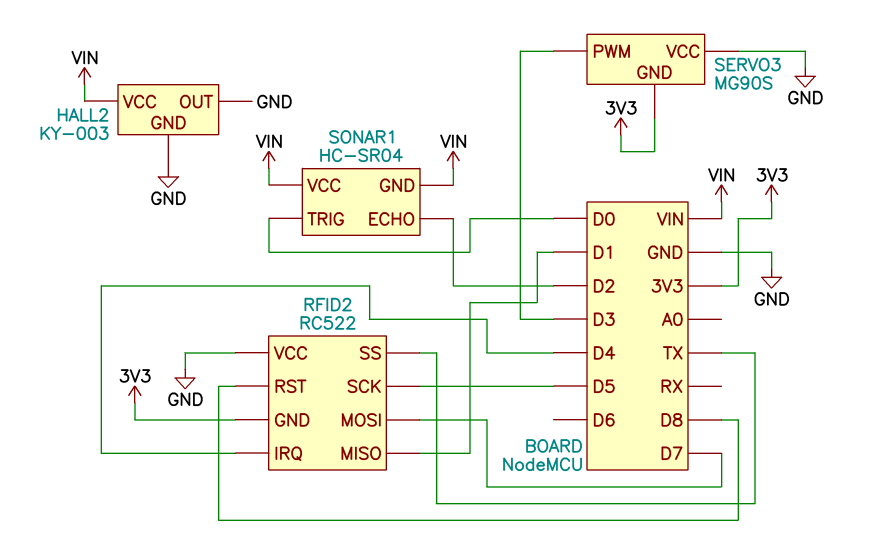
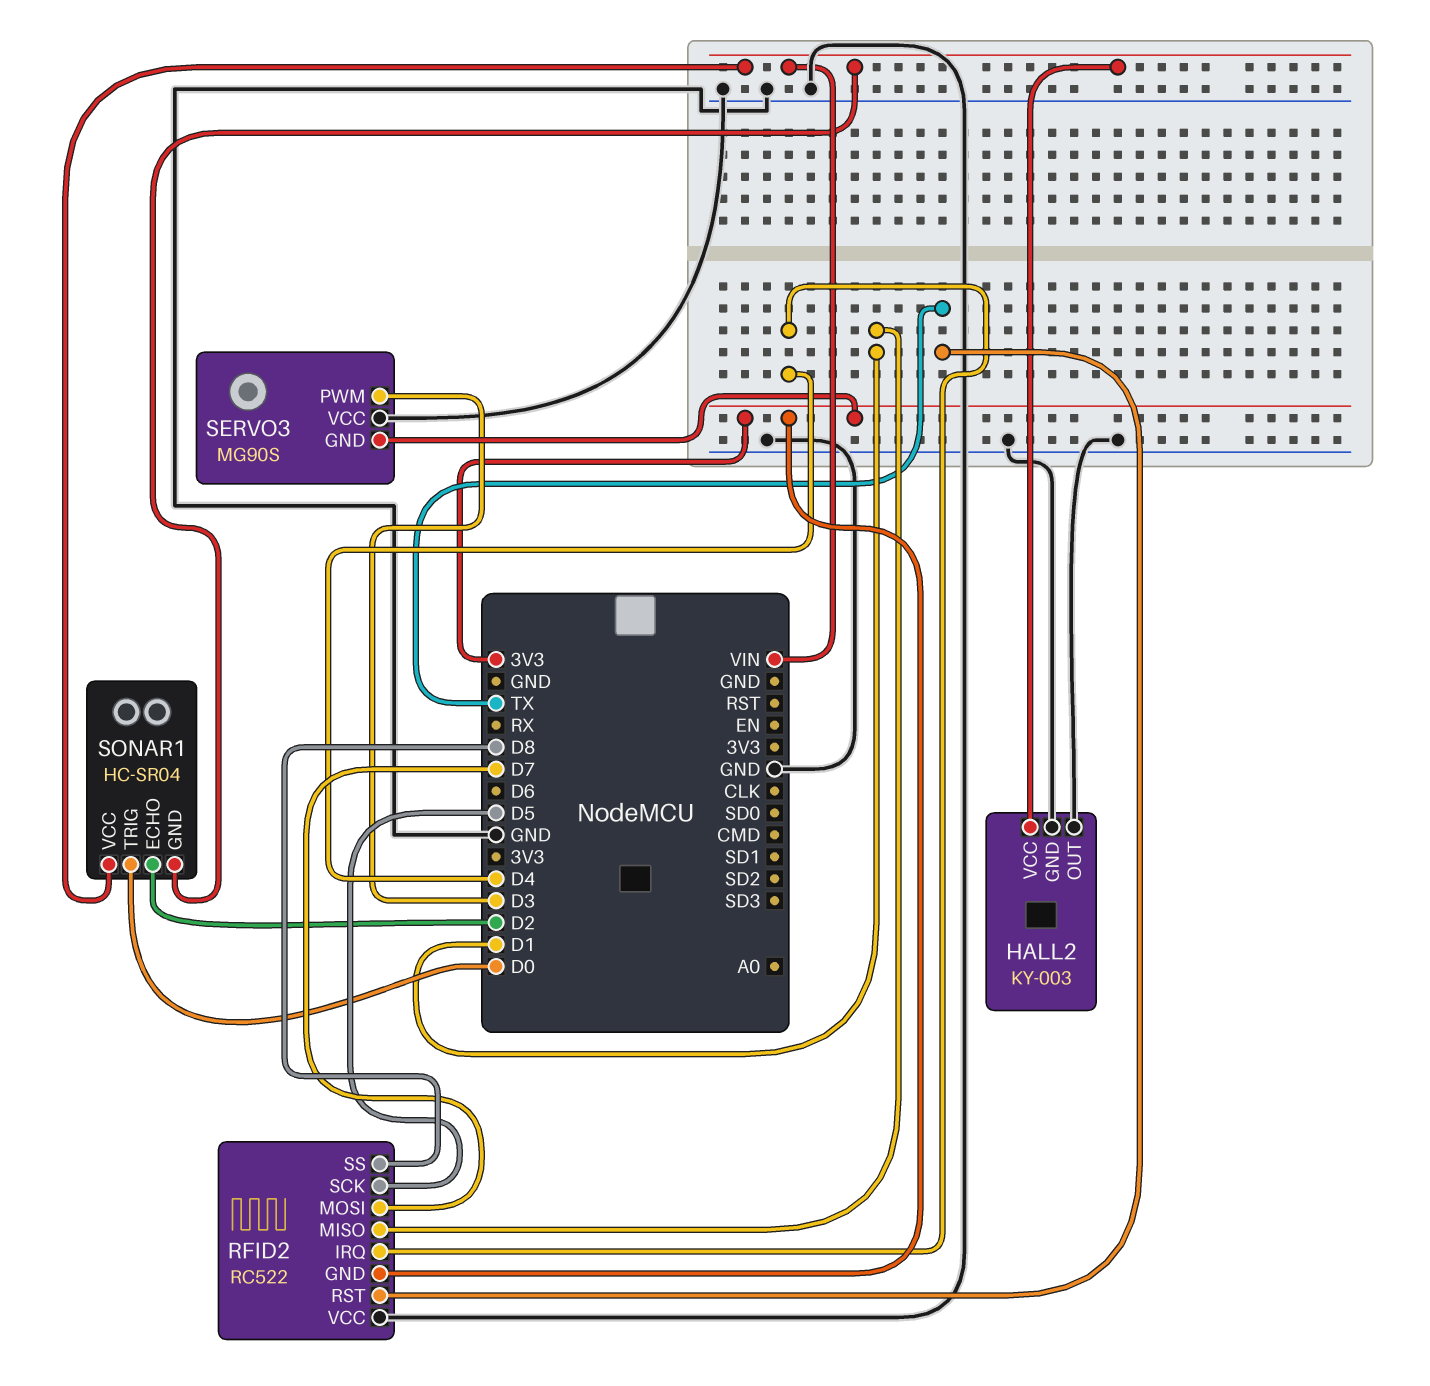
RFID2 pin RST: D8 -> TX
RFID2 pin SS: TX -> D8

